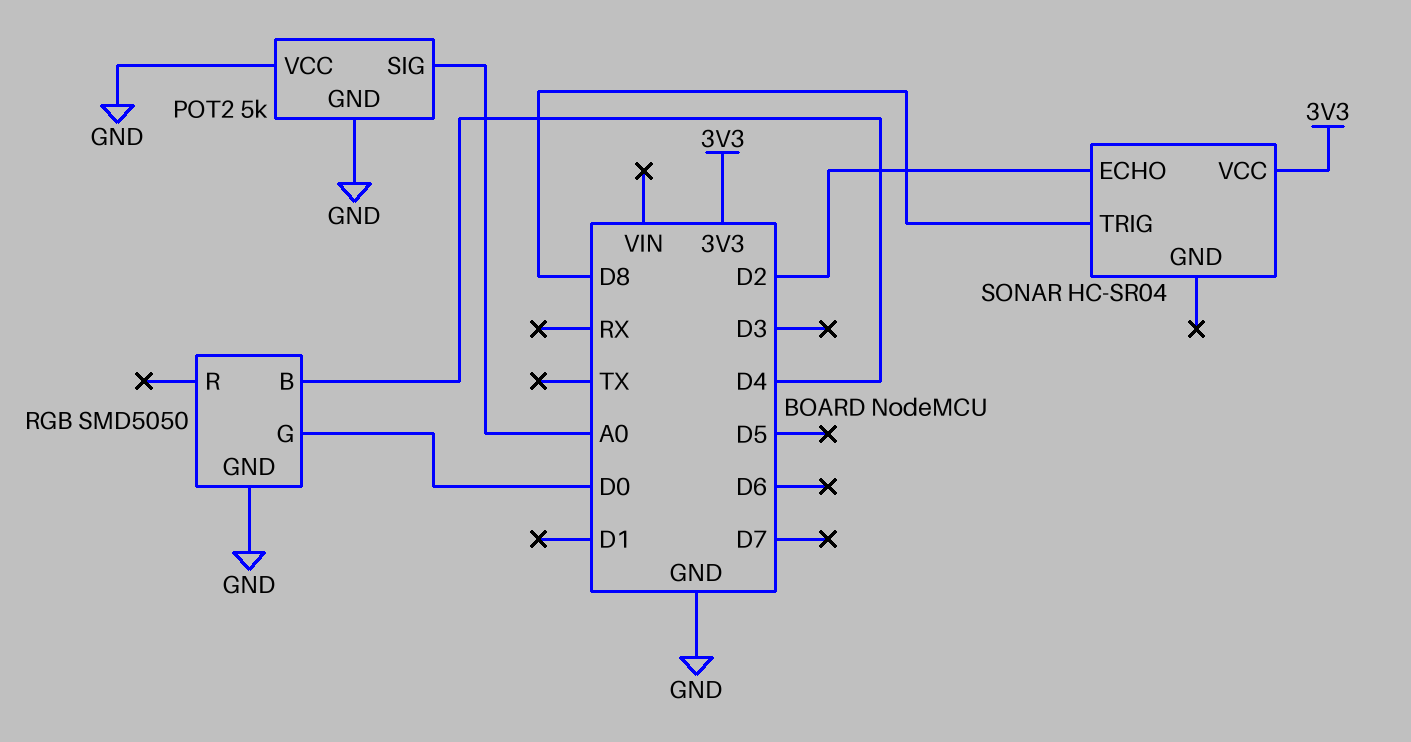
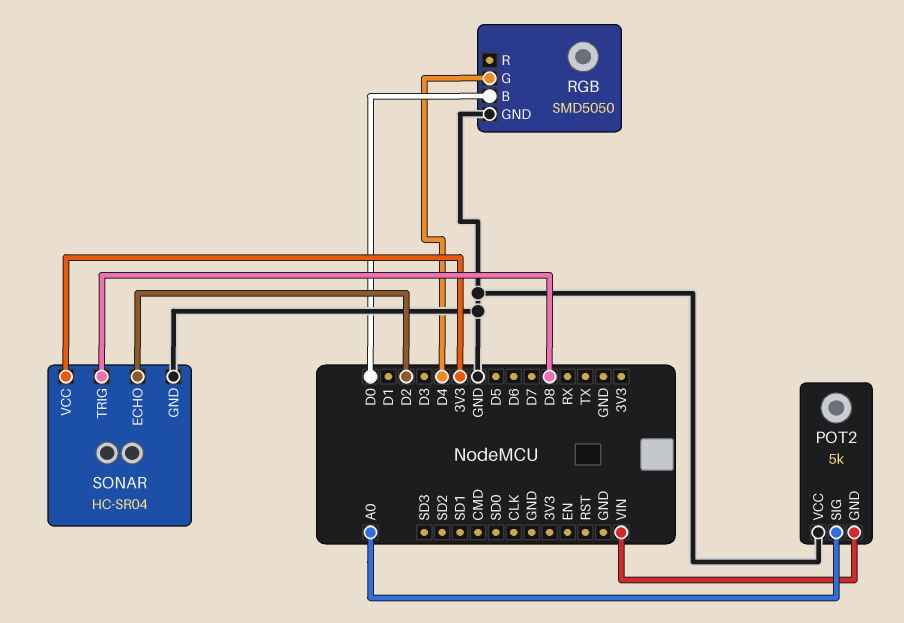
POT2 pin GND: GND -> VIN
RGB pin B: D4 -> D0
RGB pin G: D0 -> D4
SONAR pin GND: none -> GND

